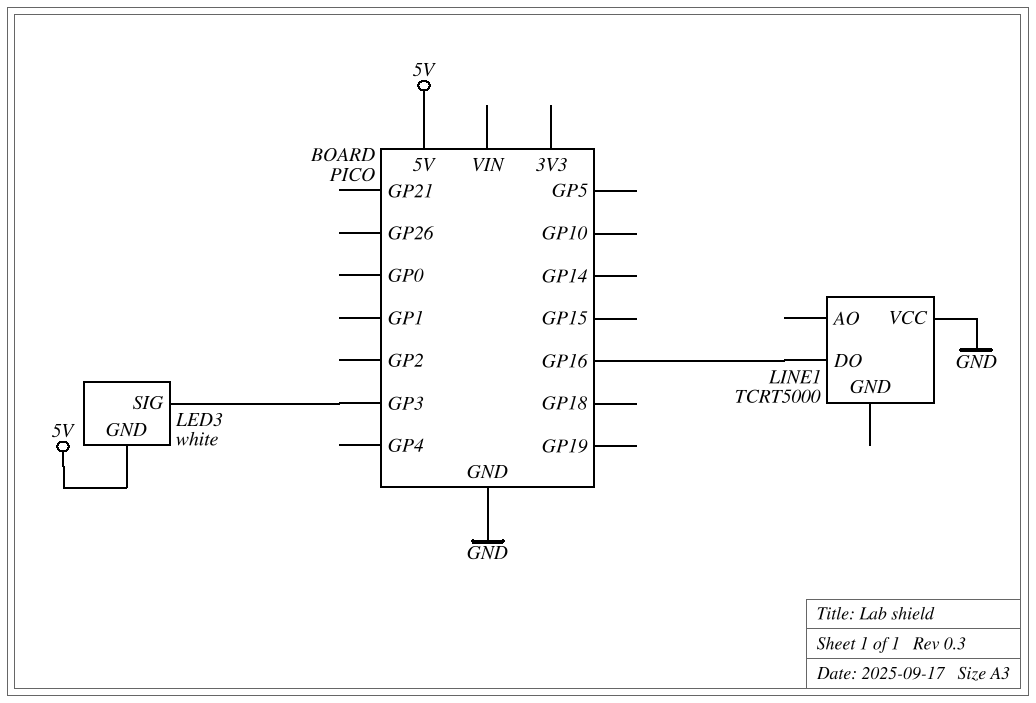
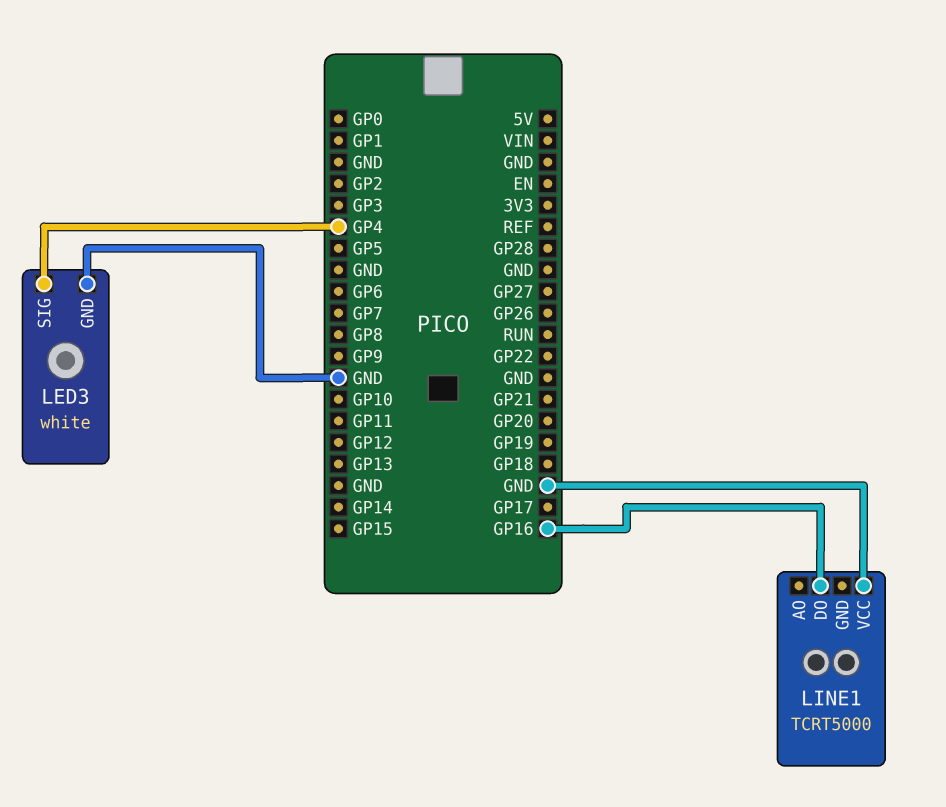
LED3 pin GND: 5V -> GND
LED3 pin SIG: GP3 -> GP4

